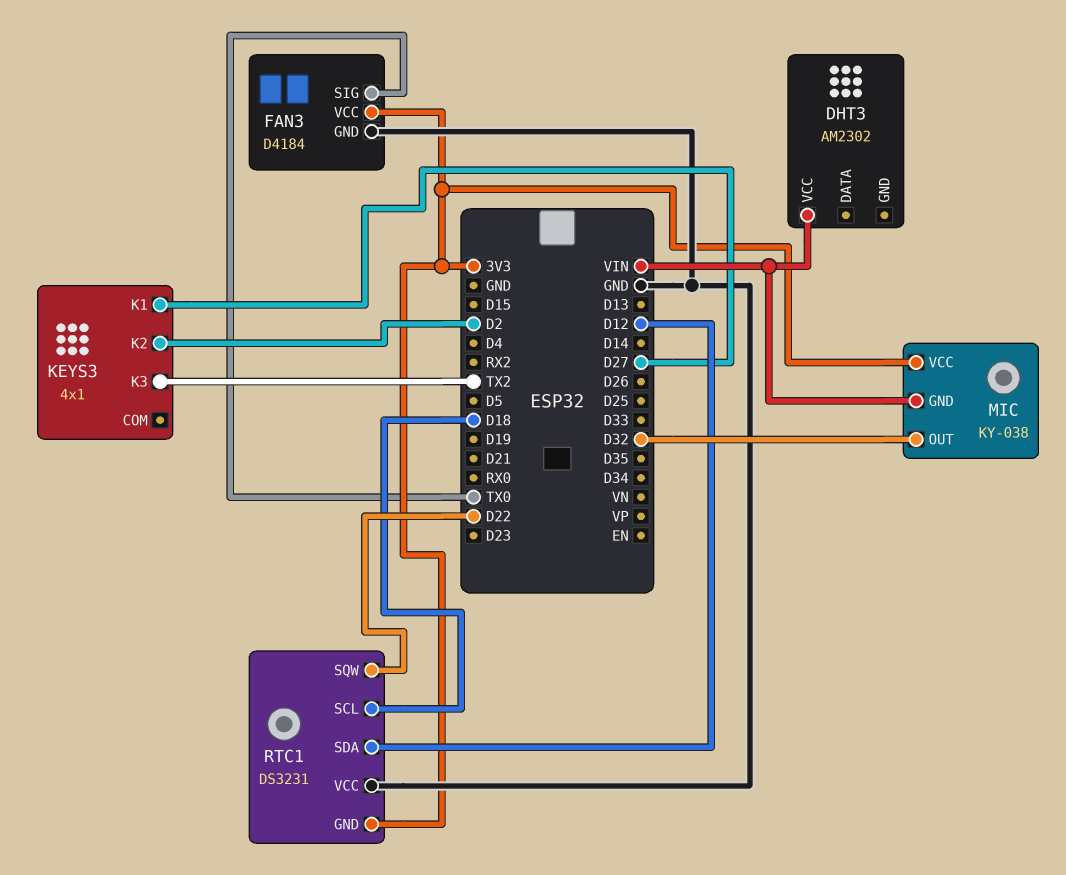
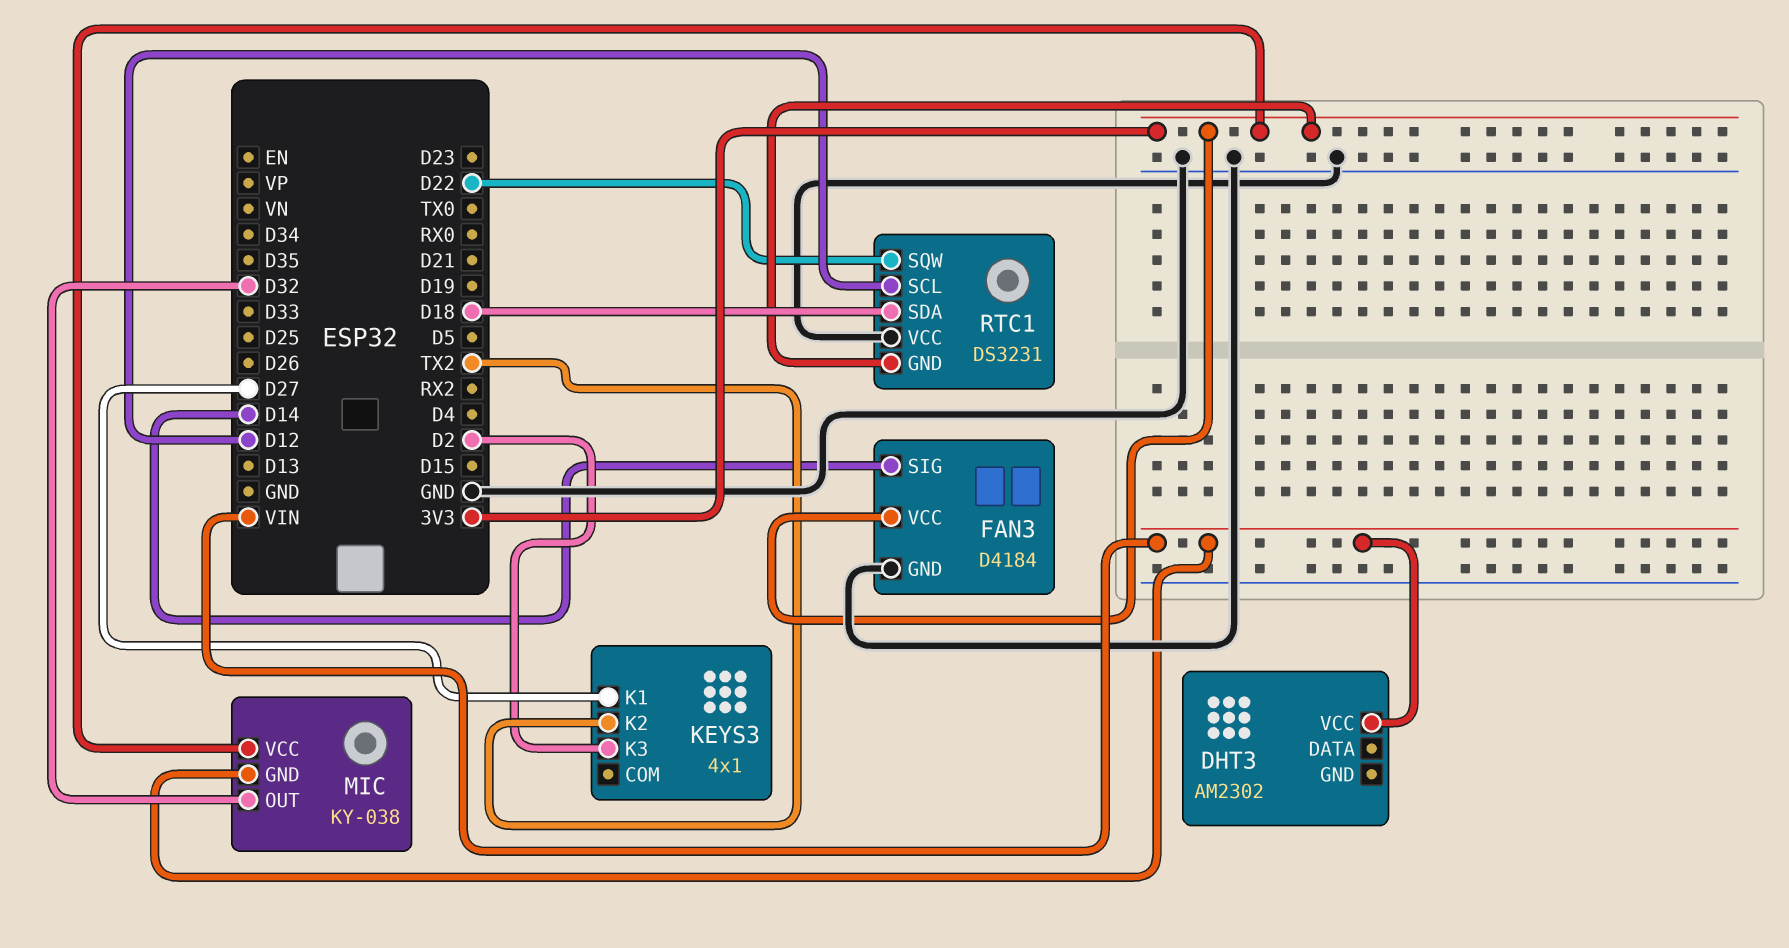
FAN3 pin SIG: TX0 -> D14
KEYS3 pin K2: D2 -> TX2
KEYS3 pin K3: TX2 -> D2
RTC1 pin SCL: D18 -> D12
RTC1 pin SDA: D12 -> D18

